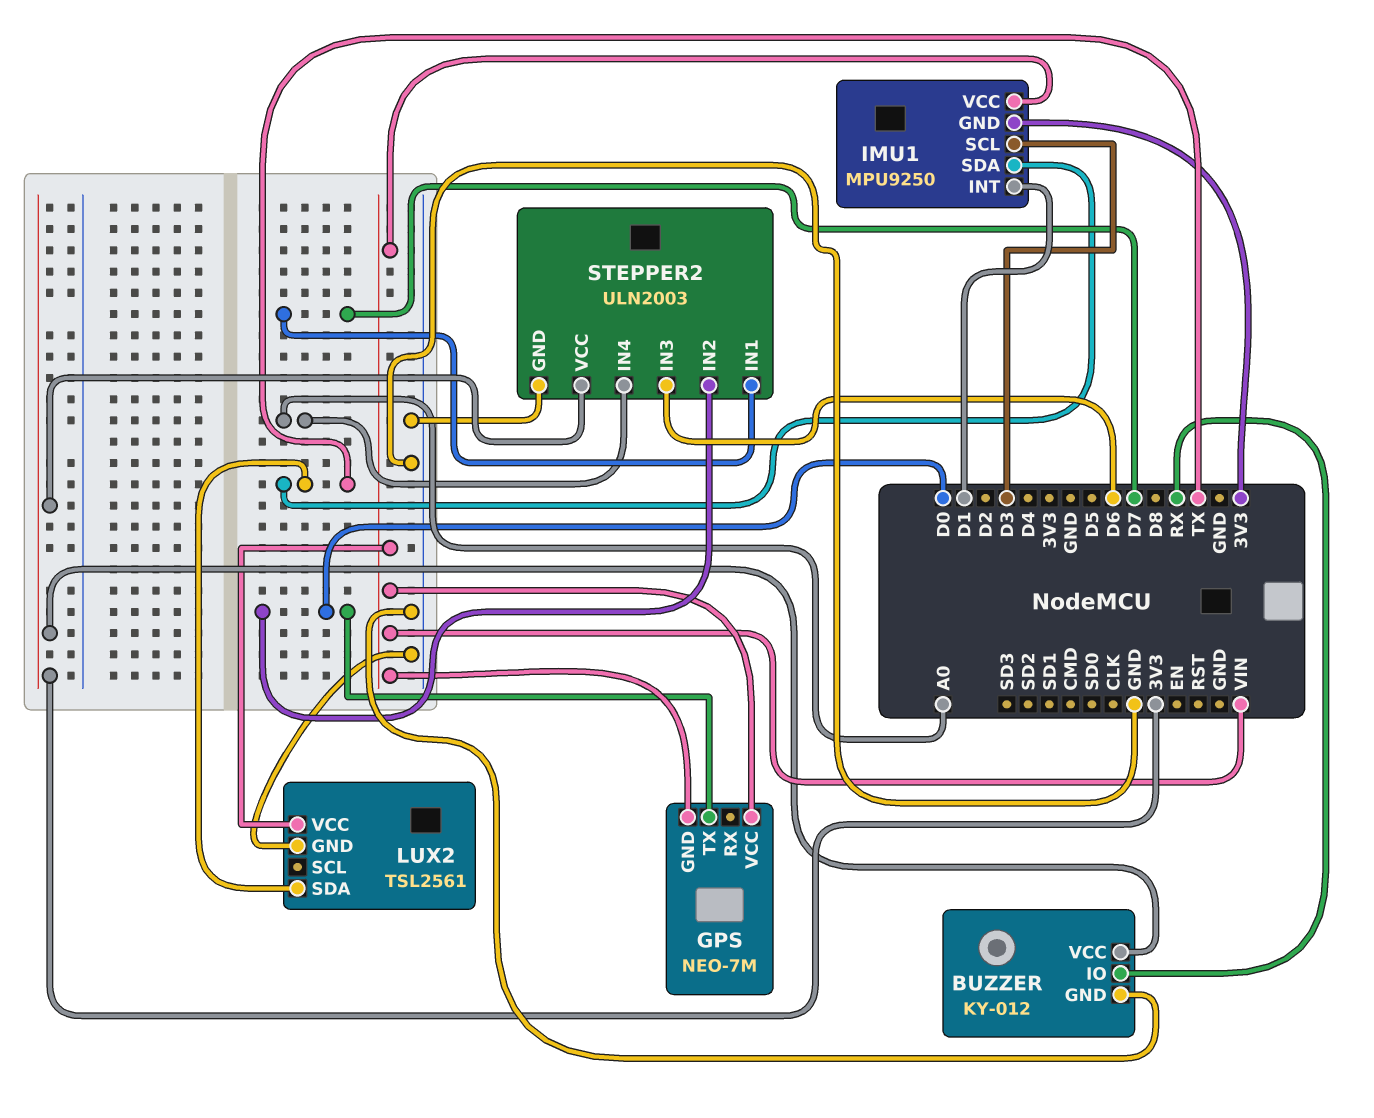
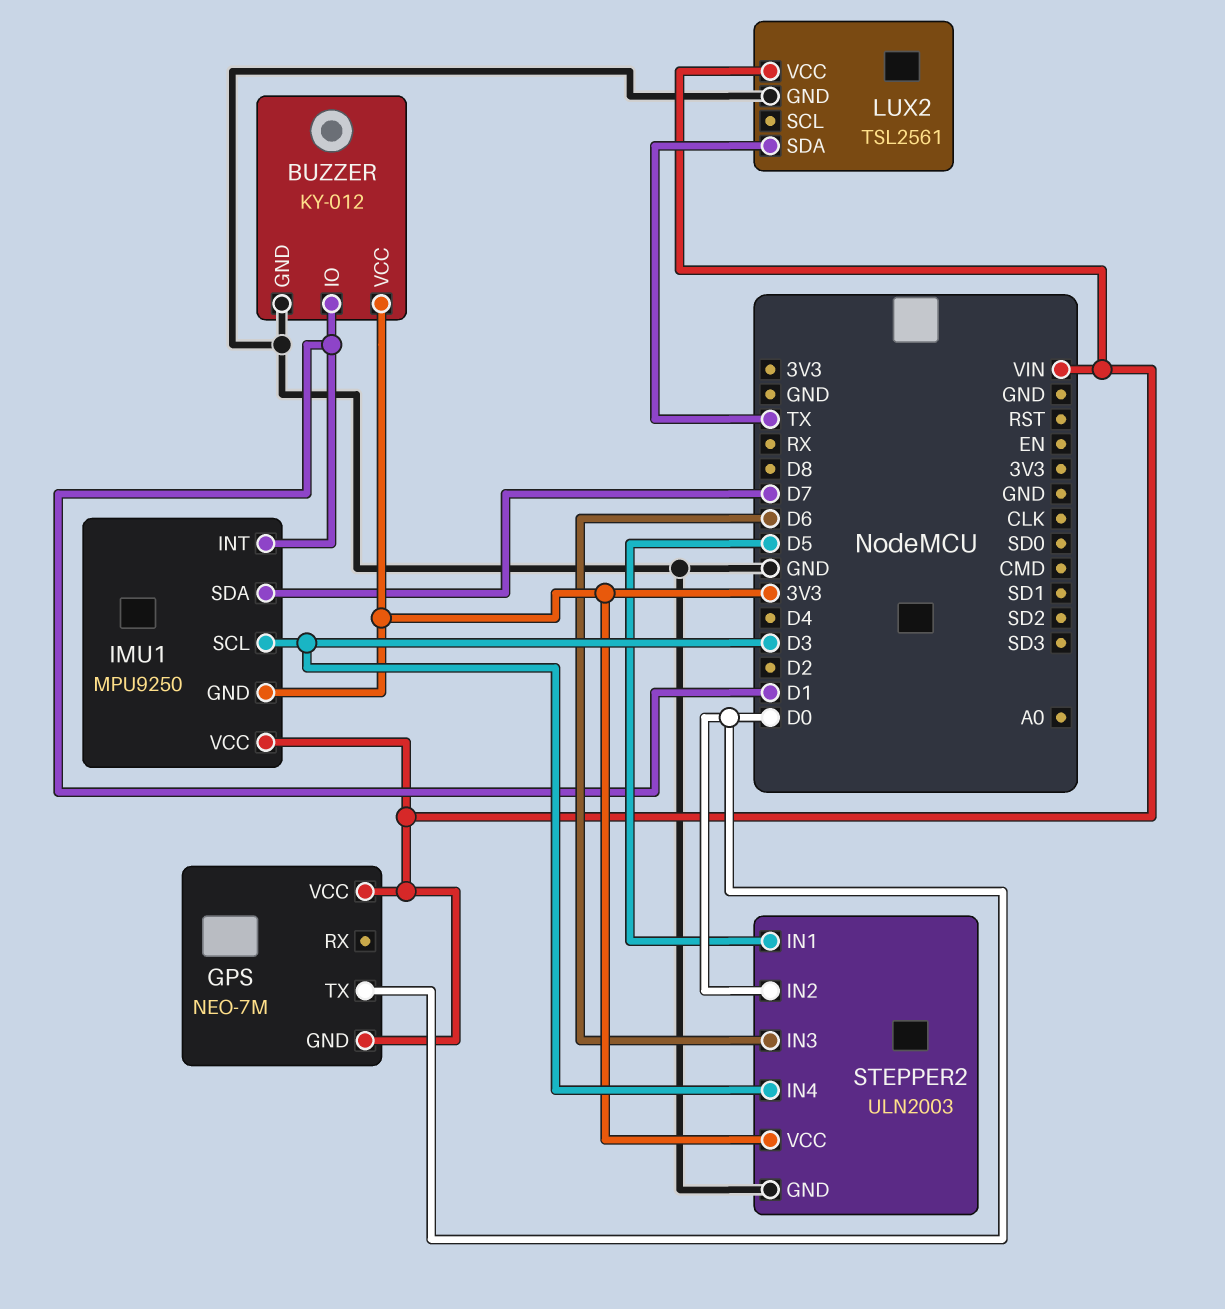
BUZZER pin IO: RX -> D1
IMU1 pin SDA: TX -> D7
STEPPER2 pin IN1: D7 -> D5
STEPPER2 pin IN4: A0 -> D3

